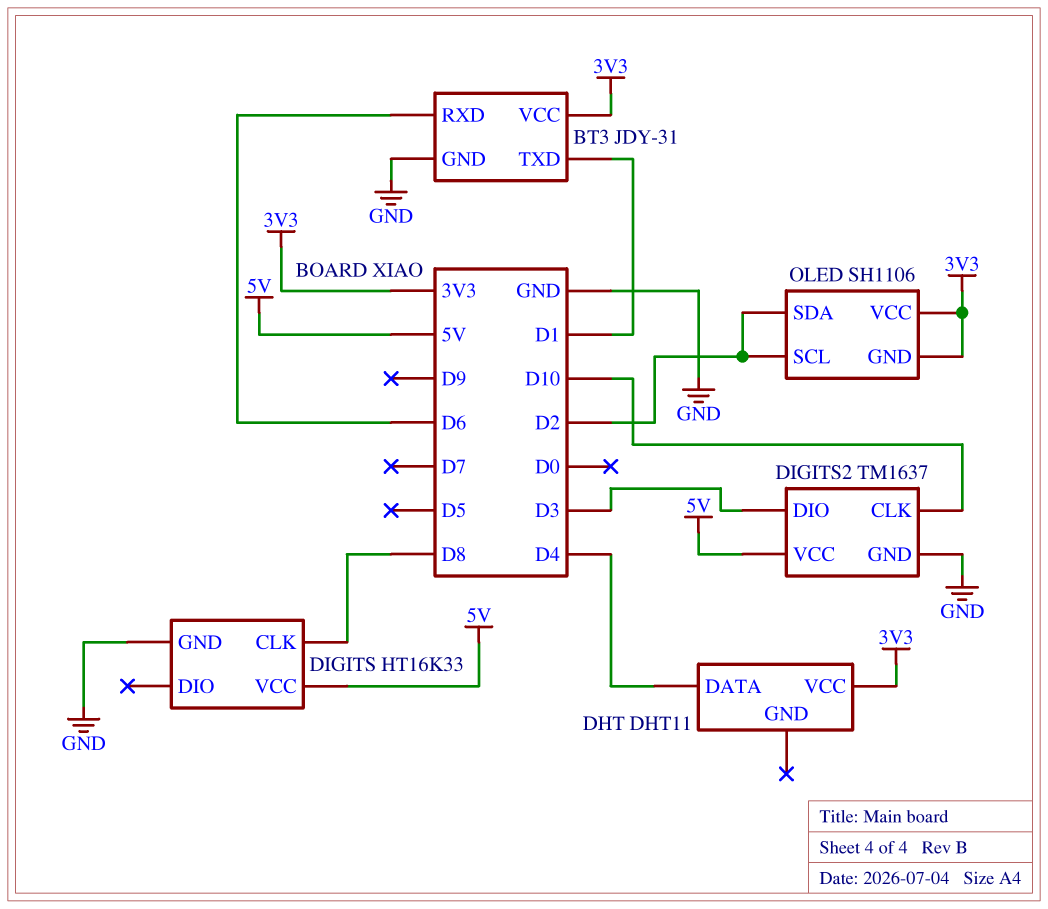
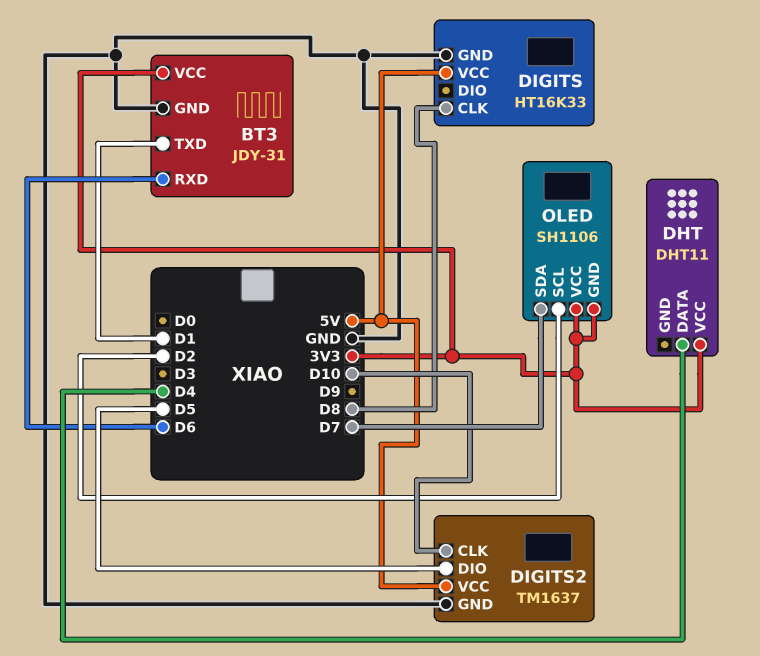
DIGITS2 pin DIO: D3 -> D5
OLED pin SDA: D2 -> D7

